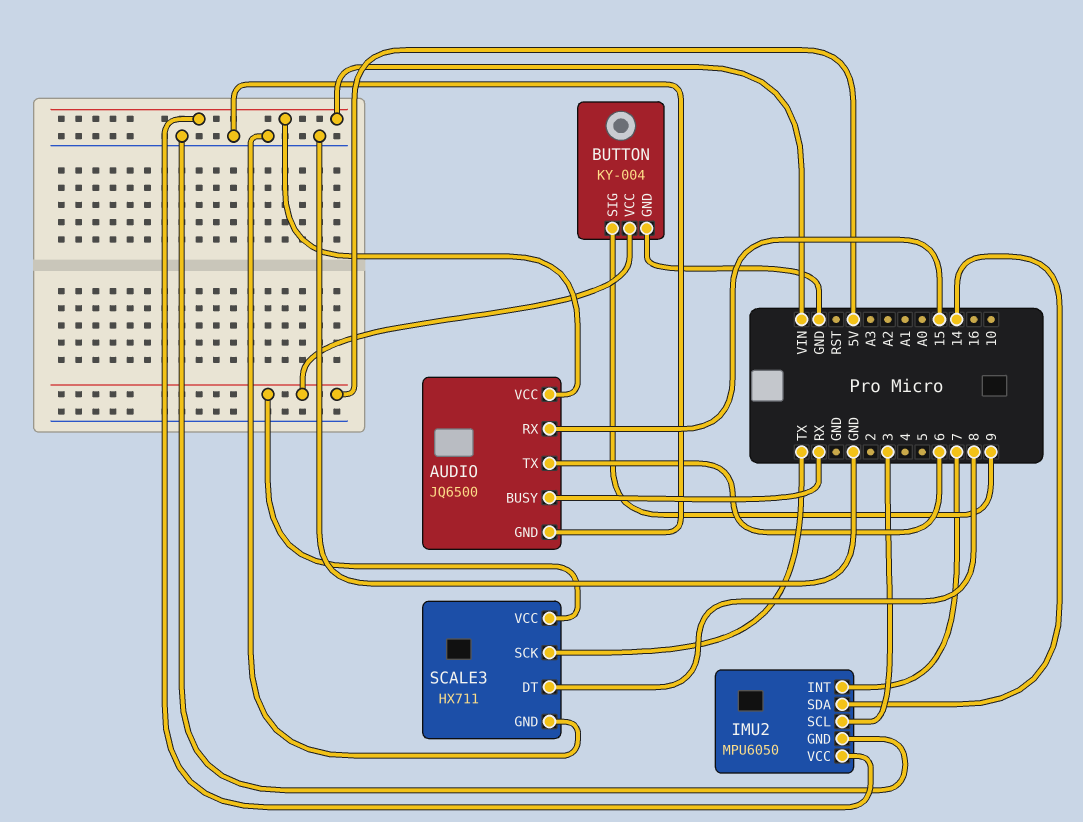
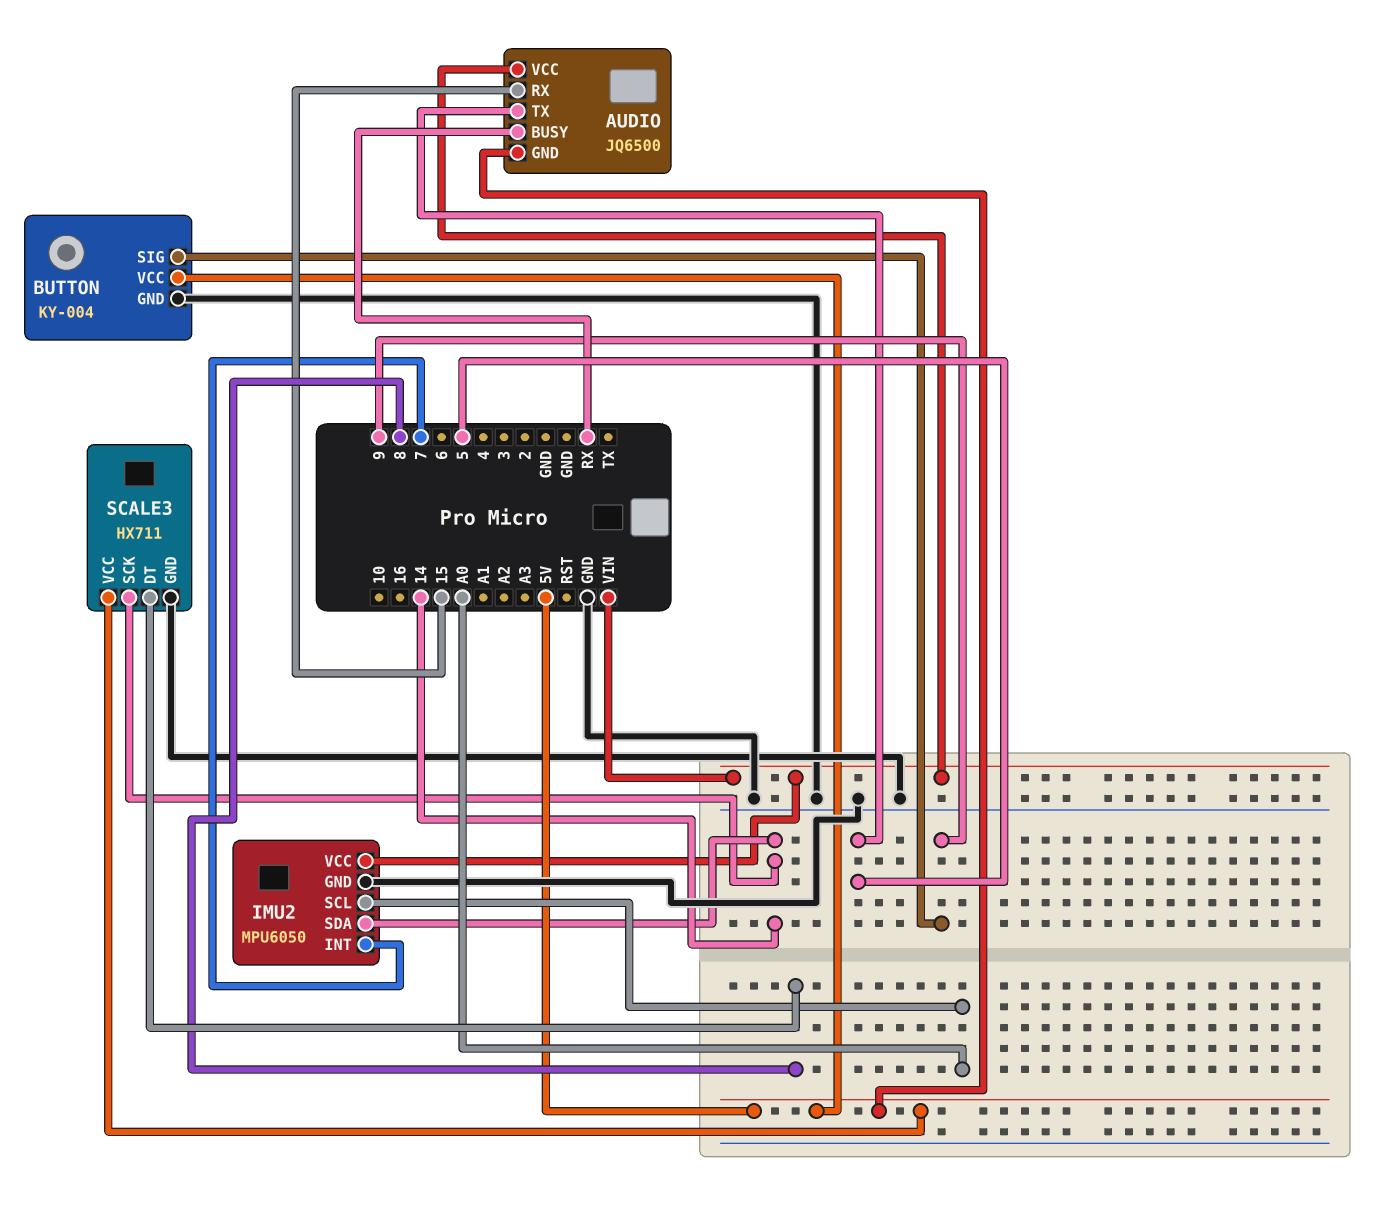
AUDIO pin GND: GND -> 5V
AUDIO pin TX: 6 -> 5
IMU2 pin SCL: 3 -> A0
SCALE3 pin SCK: TX -> 14

